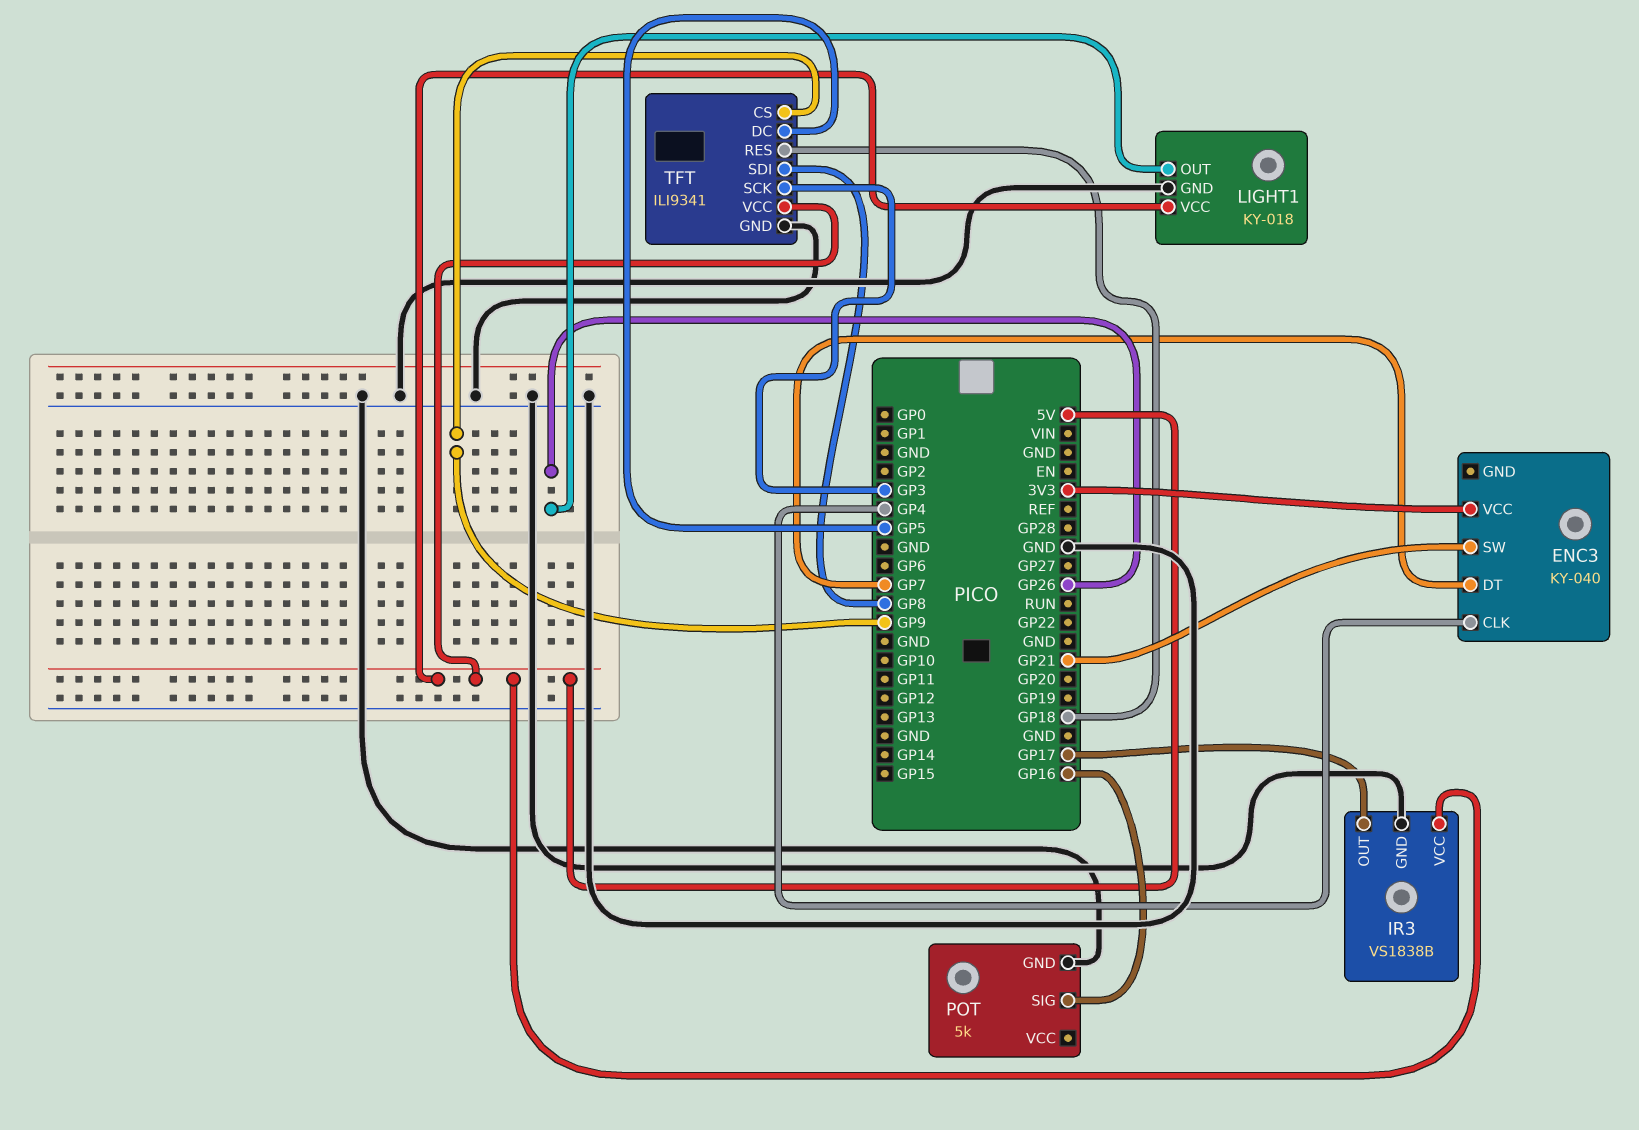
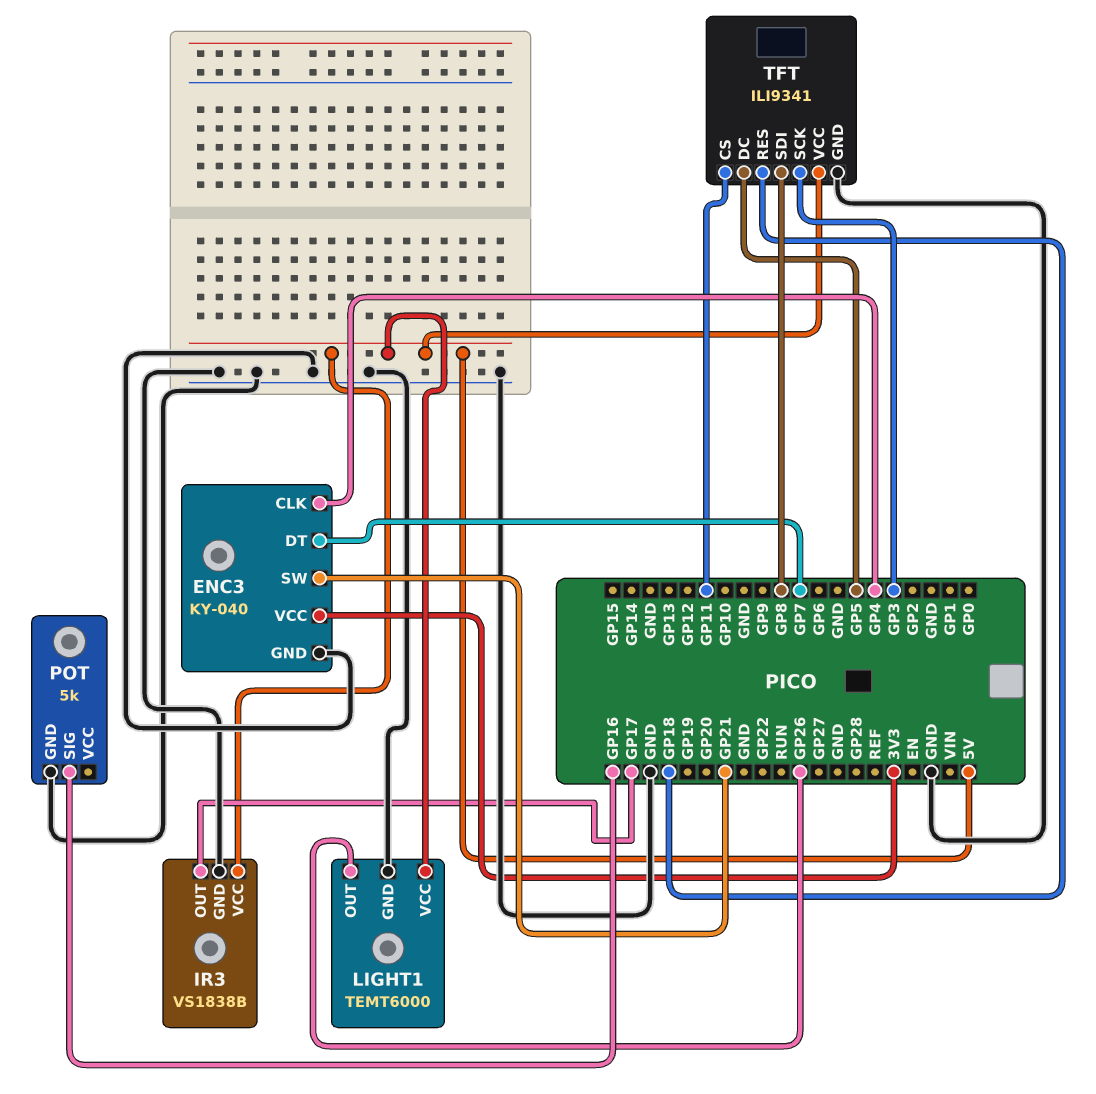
ENC3 pin GND: none -> GND
LIGHT1: KY-018 -> TEMT6000
TFT pin CS: GP9 -> GP11

